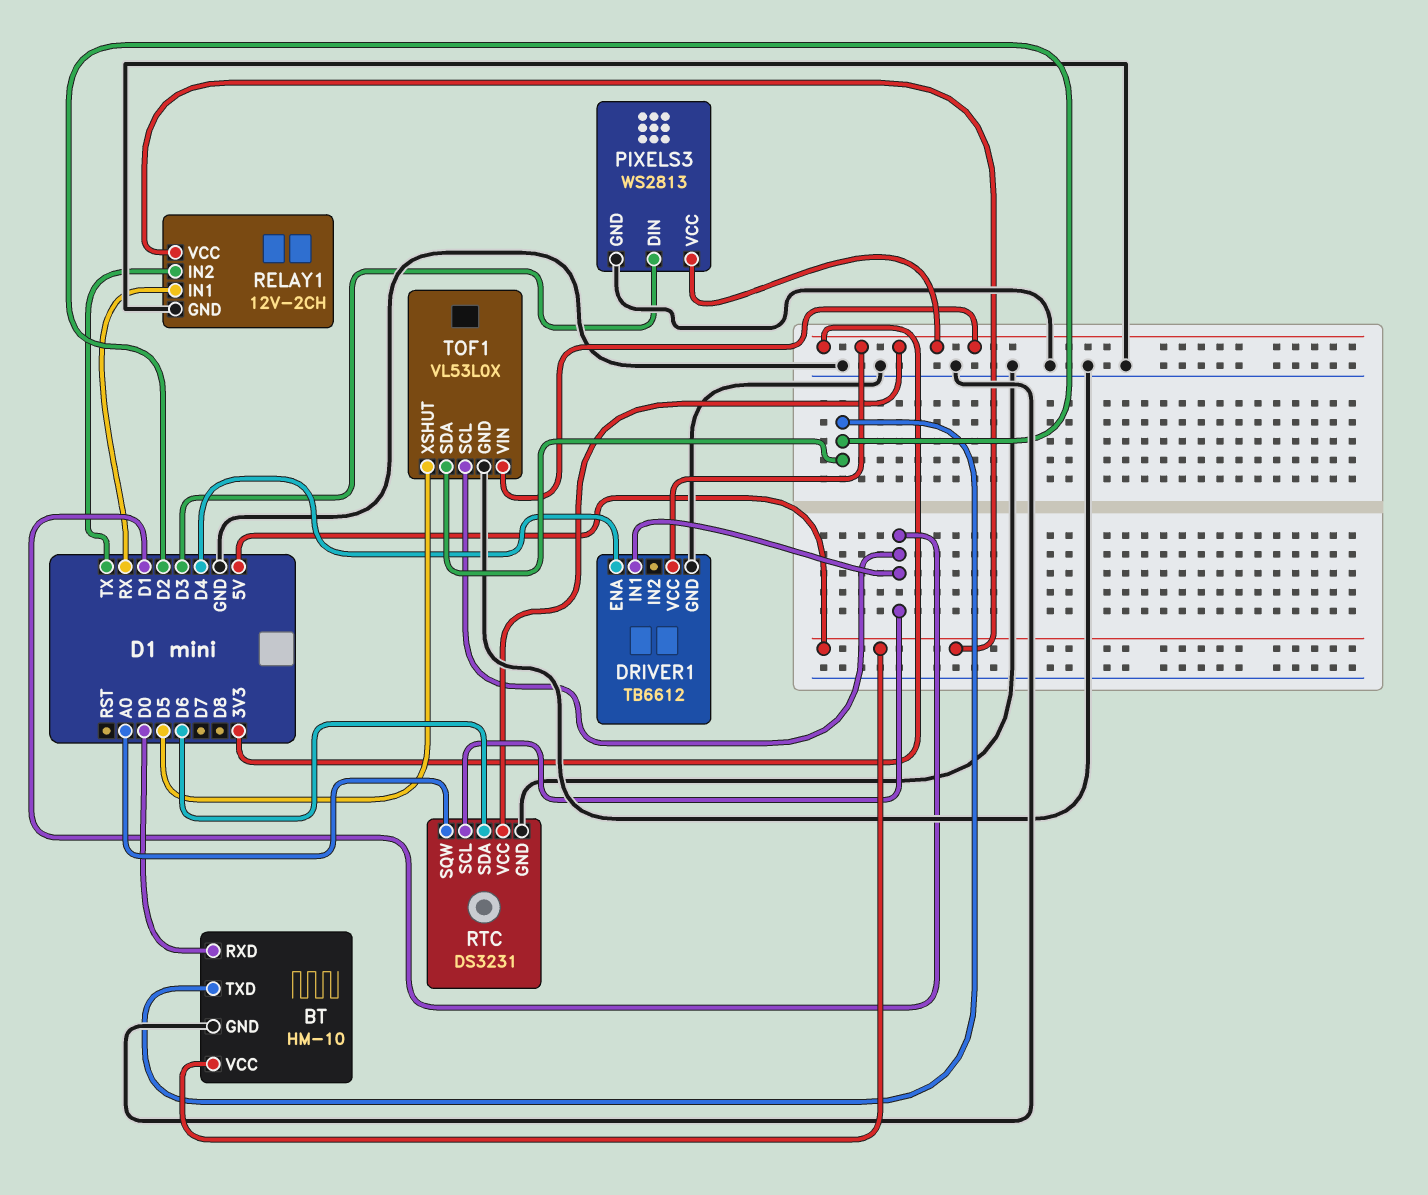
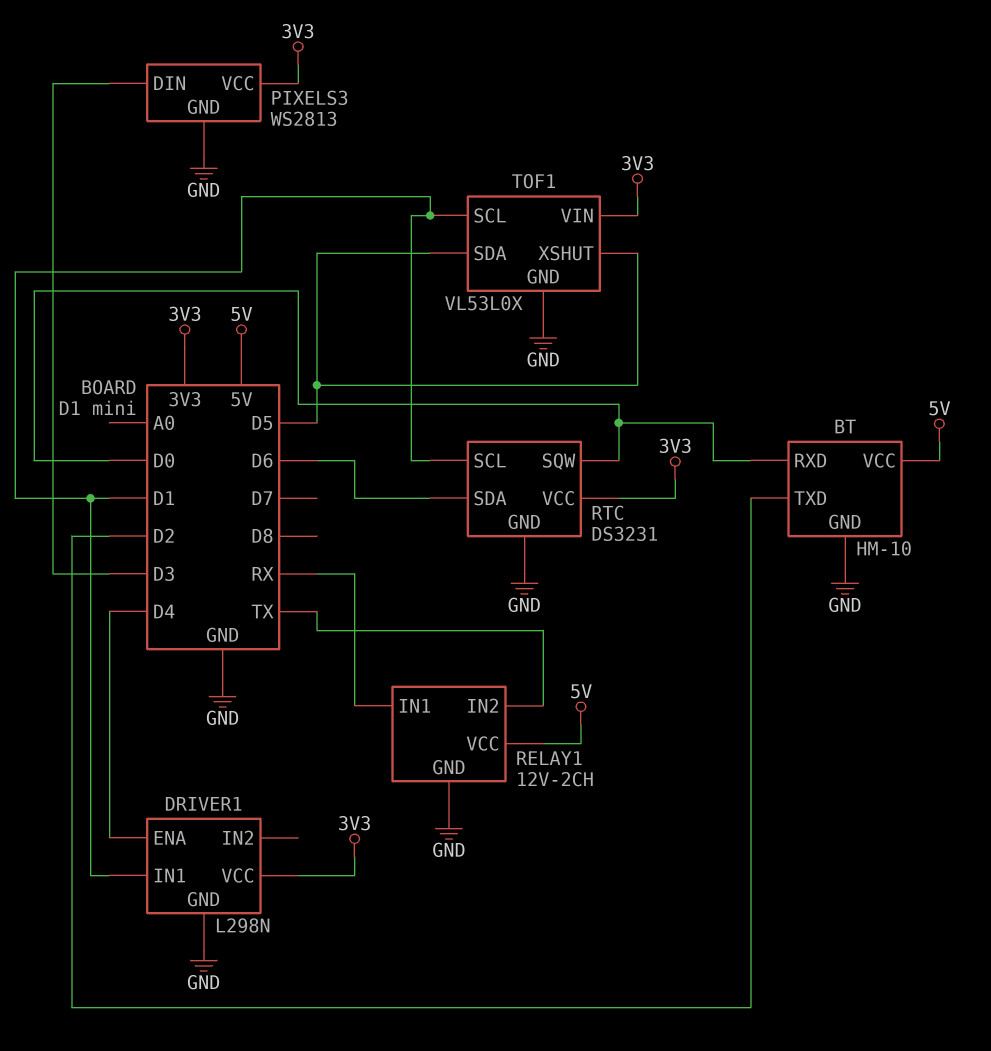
DRIVER1: TB6612 -> L298N
RTC pin SQW: A0 -> D0
TOF1 pin SDA: D2 -> D5

